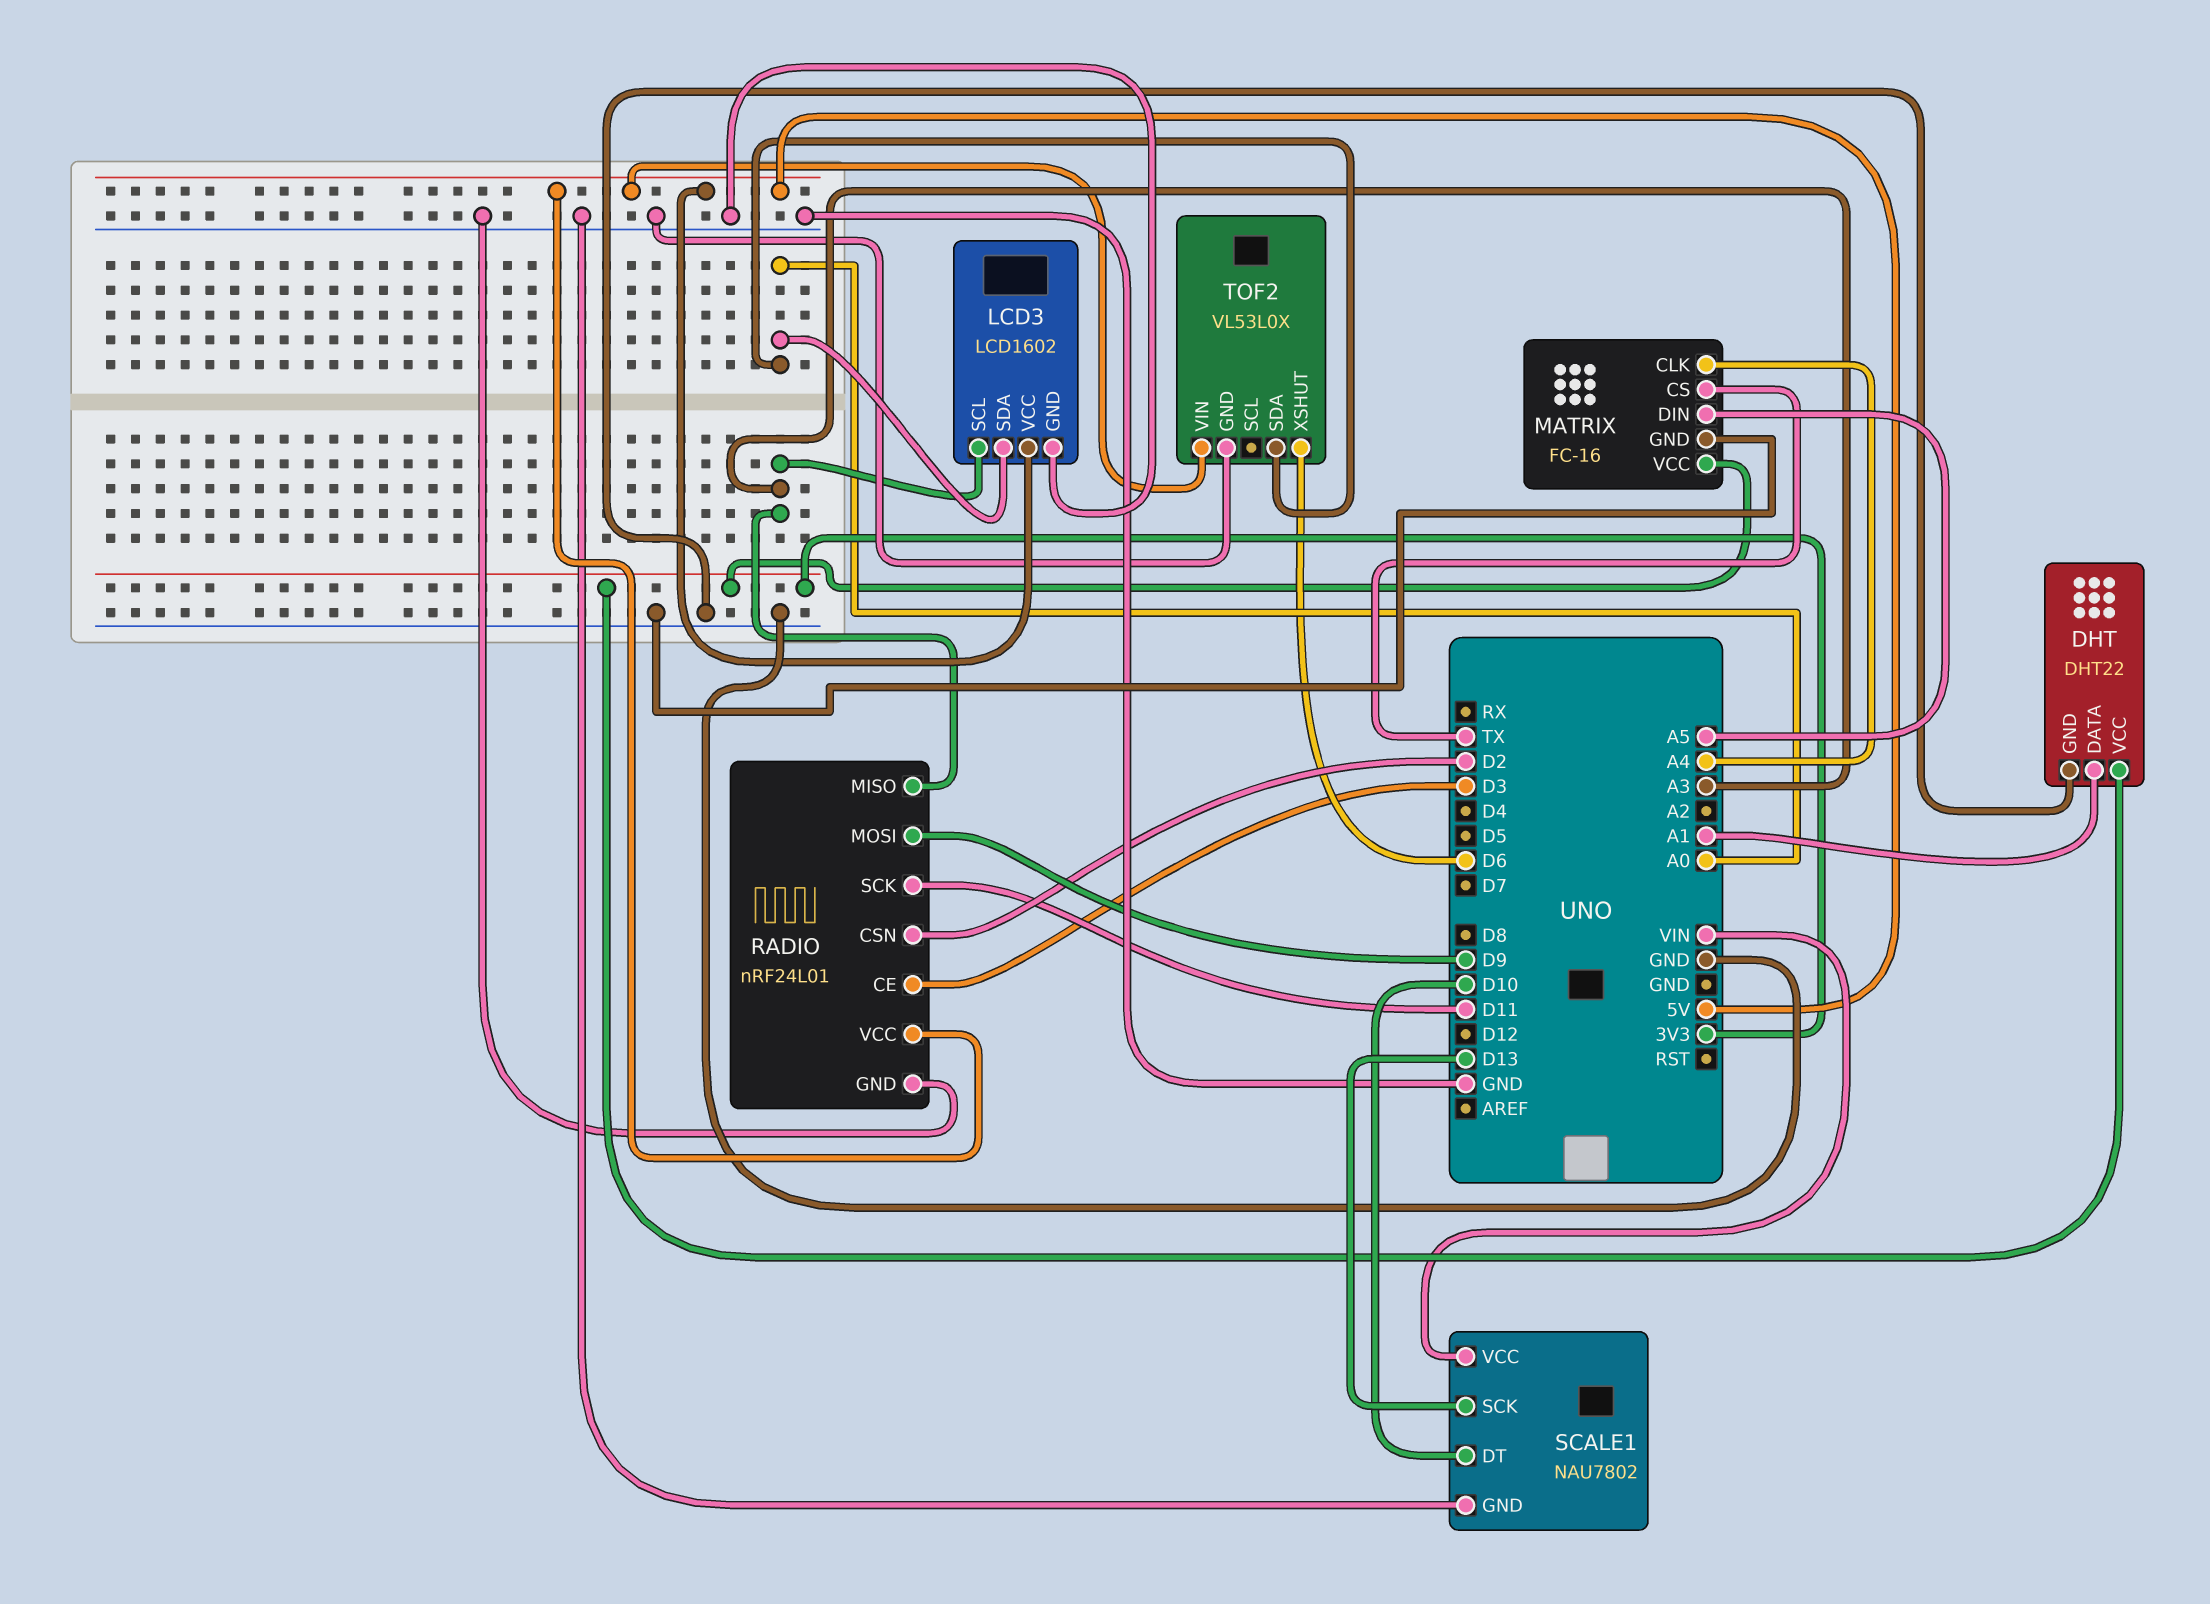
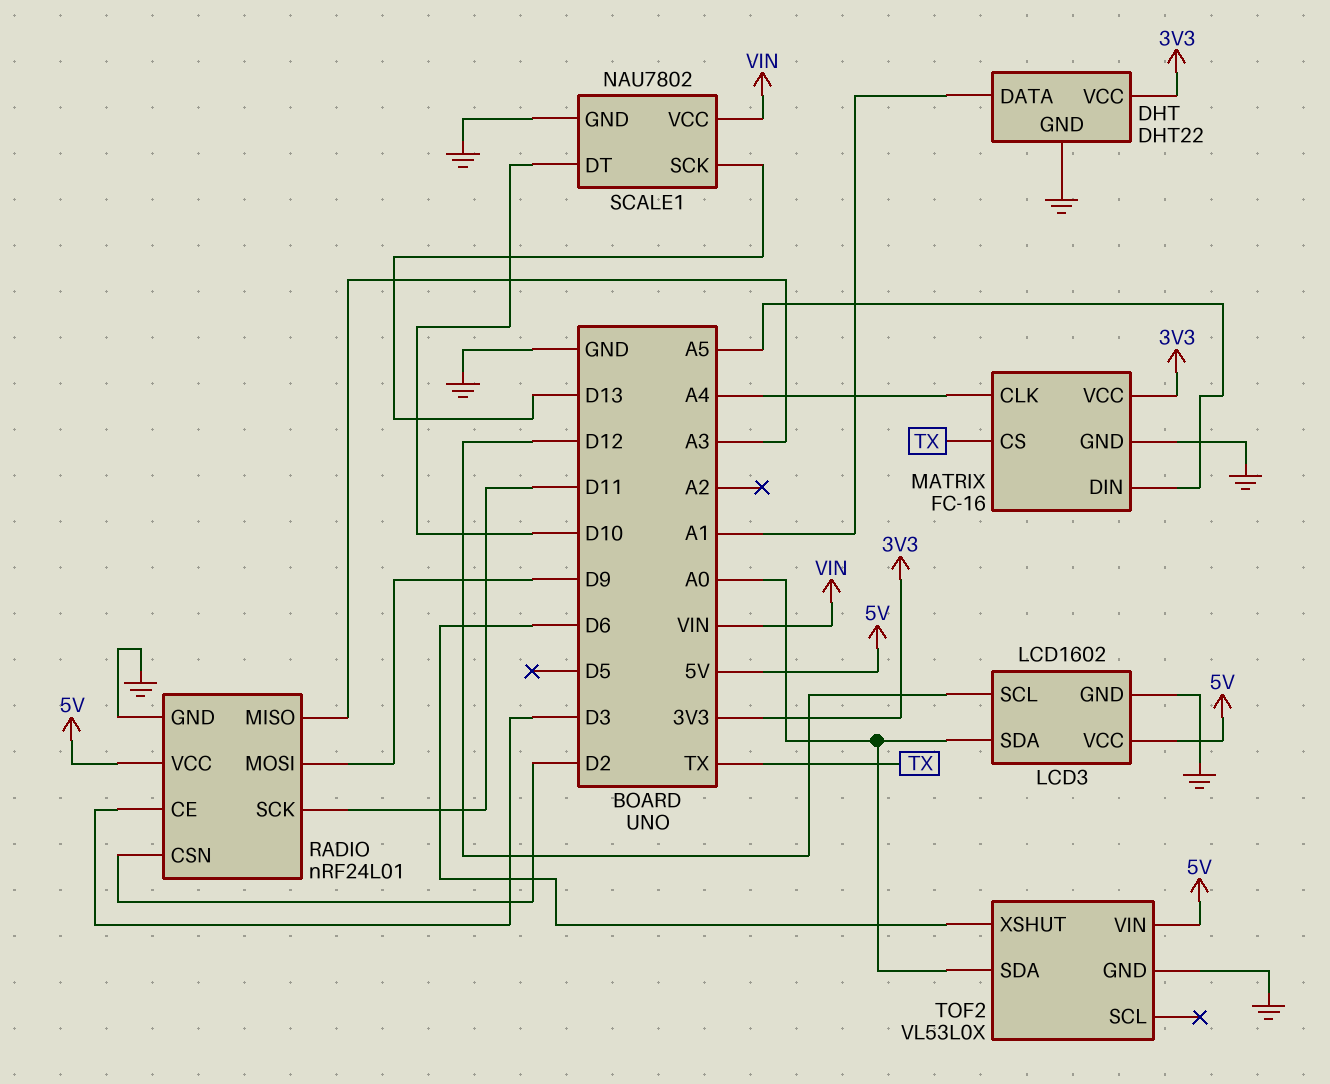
LCD3 pin SCL: A3 -> D12

